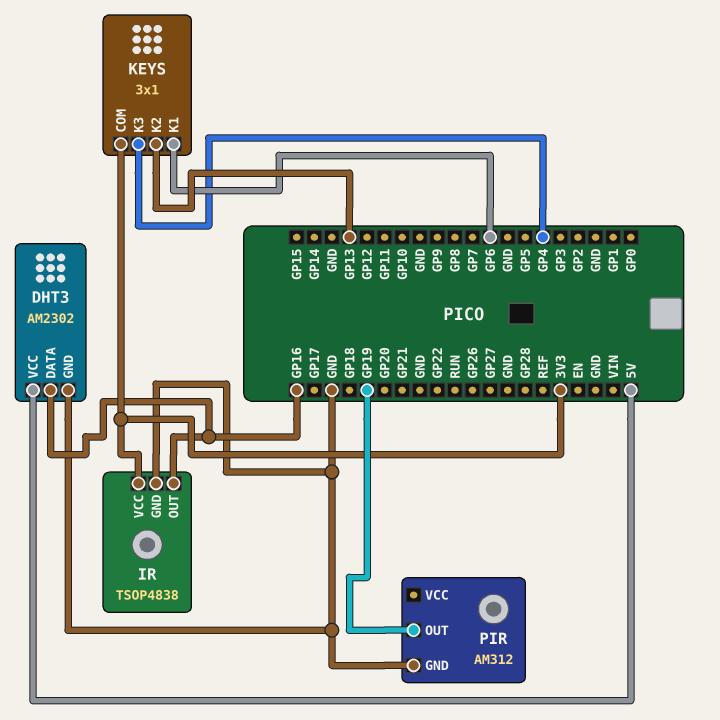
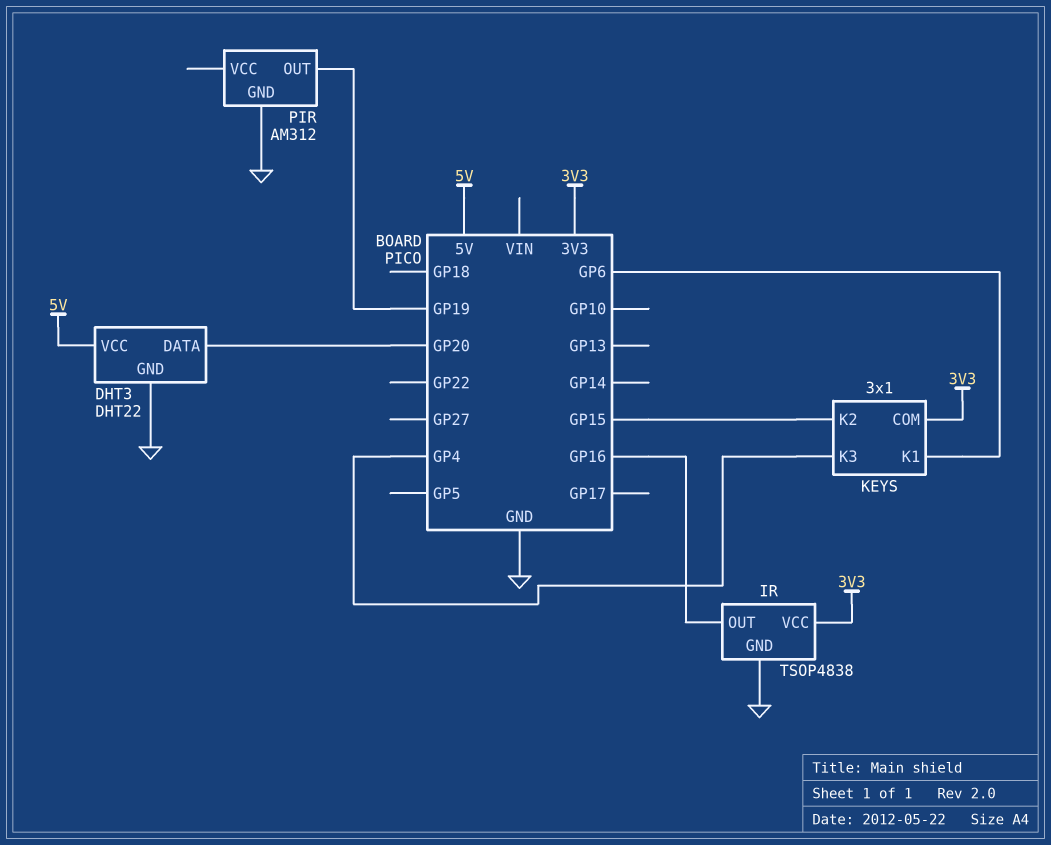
DHT3: AM2302 -> DHT22
DHT3 pin DATA: GP16 -> GP20
KEYS pin K2: GP13 -> GP15

